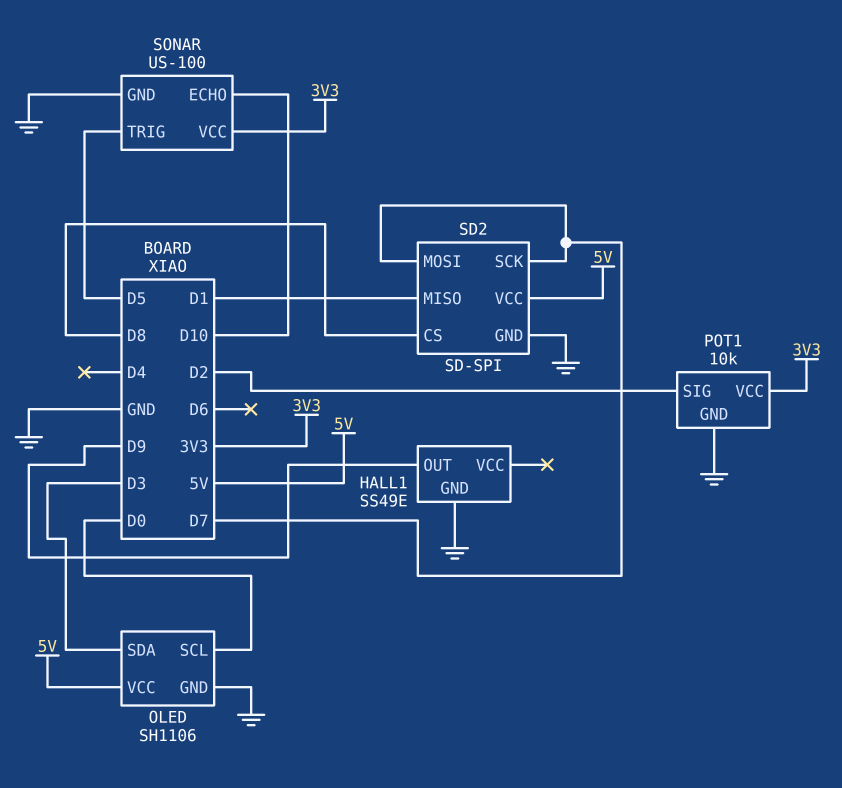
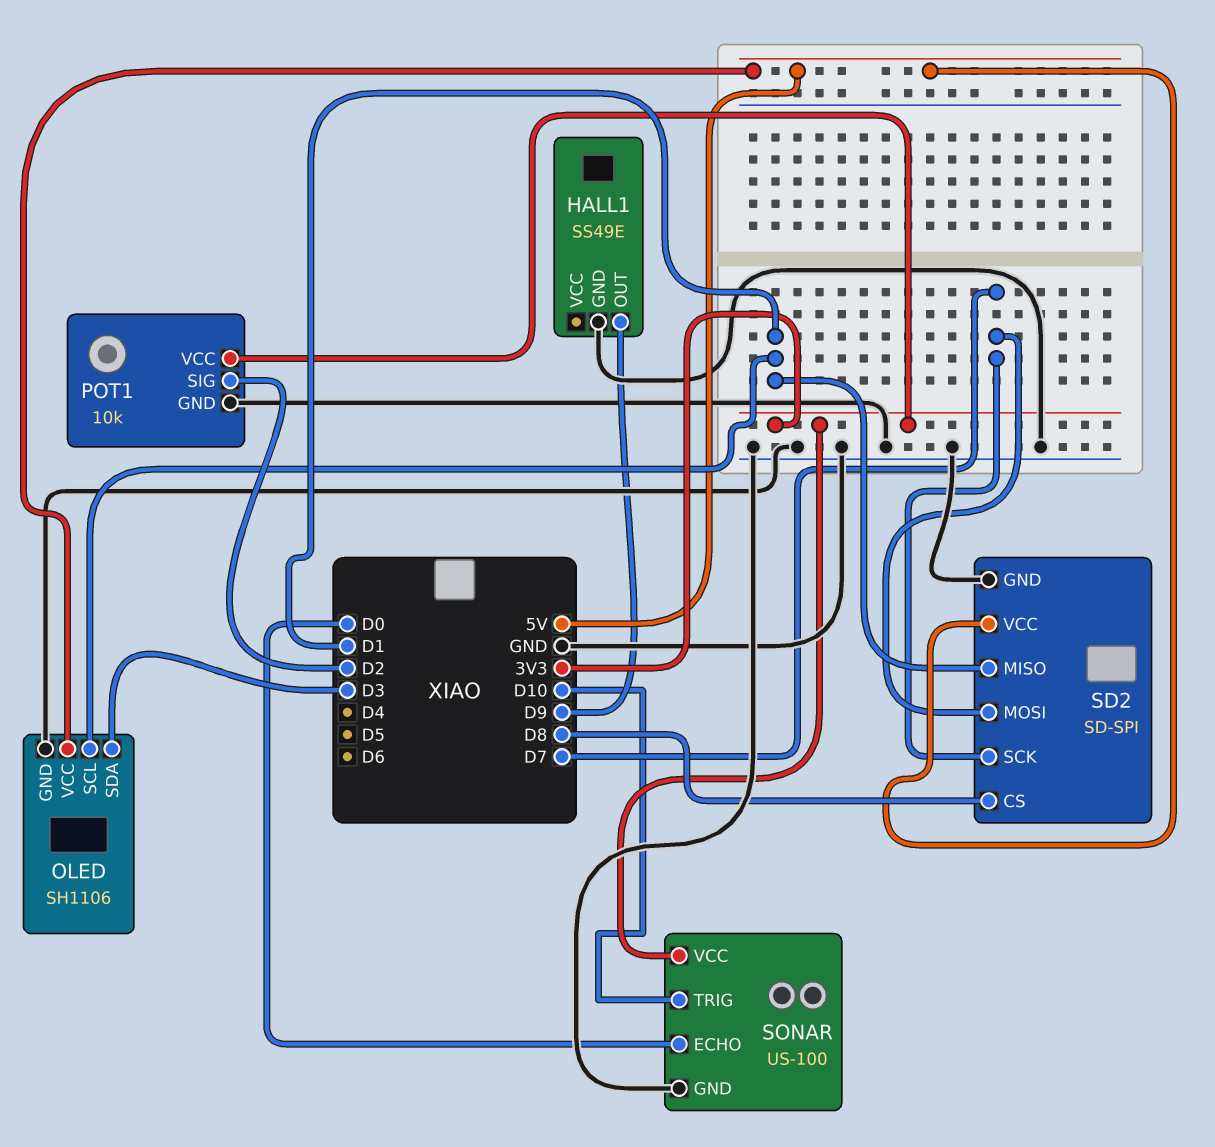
OLED pin SCL: D0 -> D1
SONAR pin ECHO: D10 -> D0
SONAR pin TRIG: D5 -> D10

